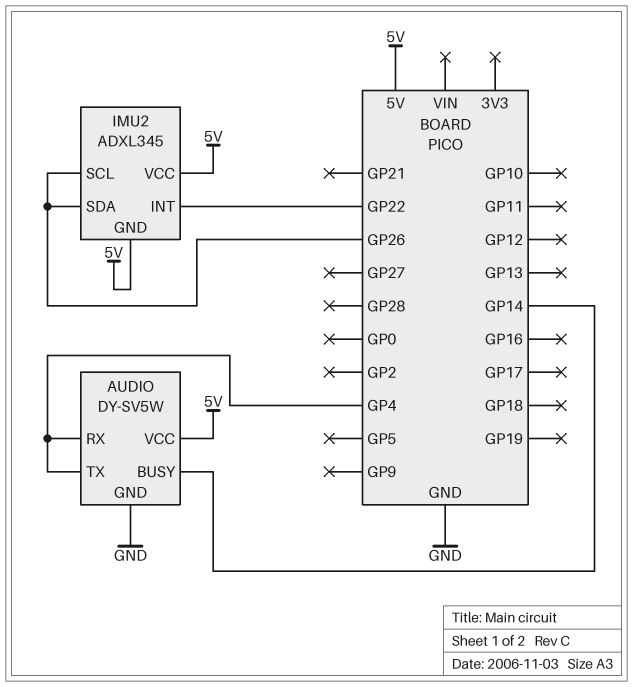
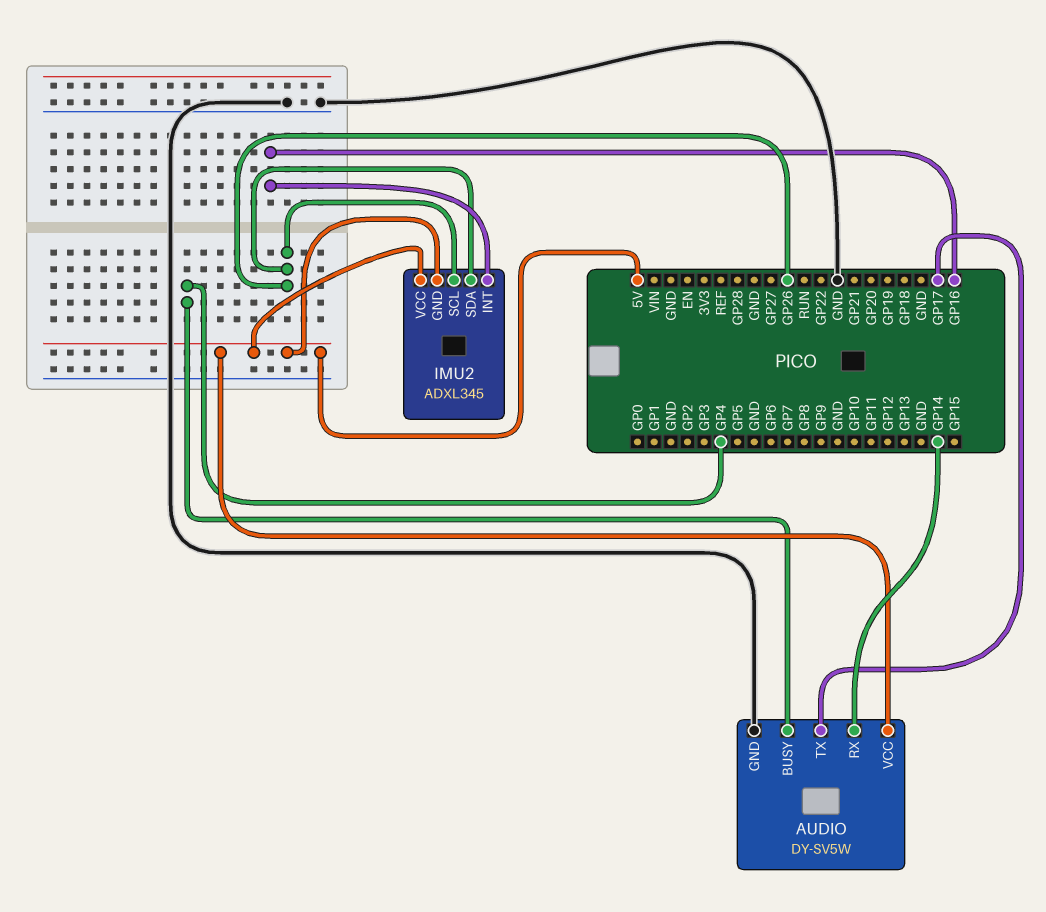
AUDIO pin BUSY: GP14 -> GP4
AUDIO pin RX: GP4 -> GP14
AUDIO pin TX: GP4 -> GP17
IMU2 pin INT: GP22 -> GP16

